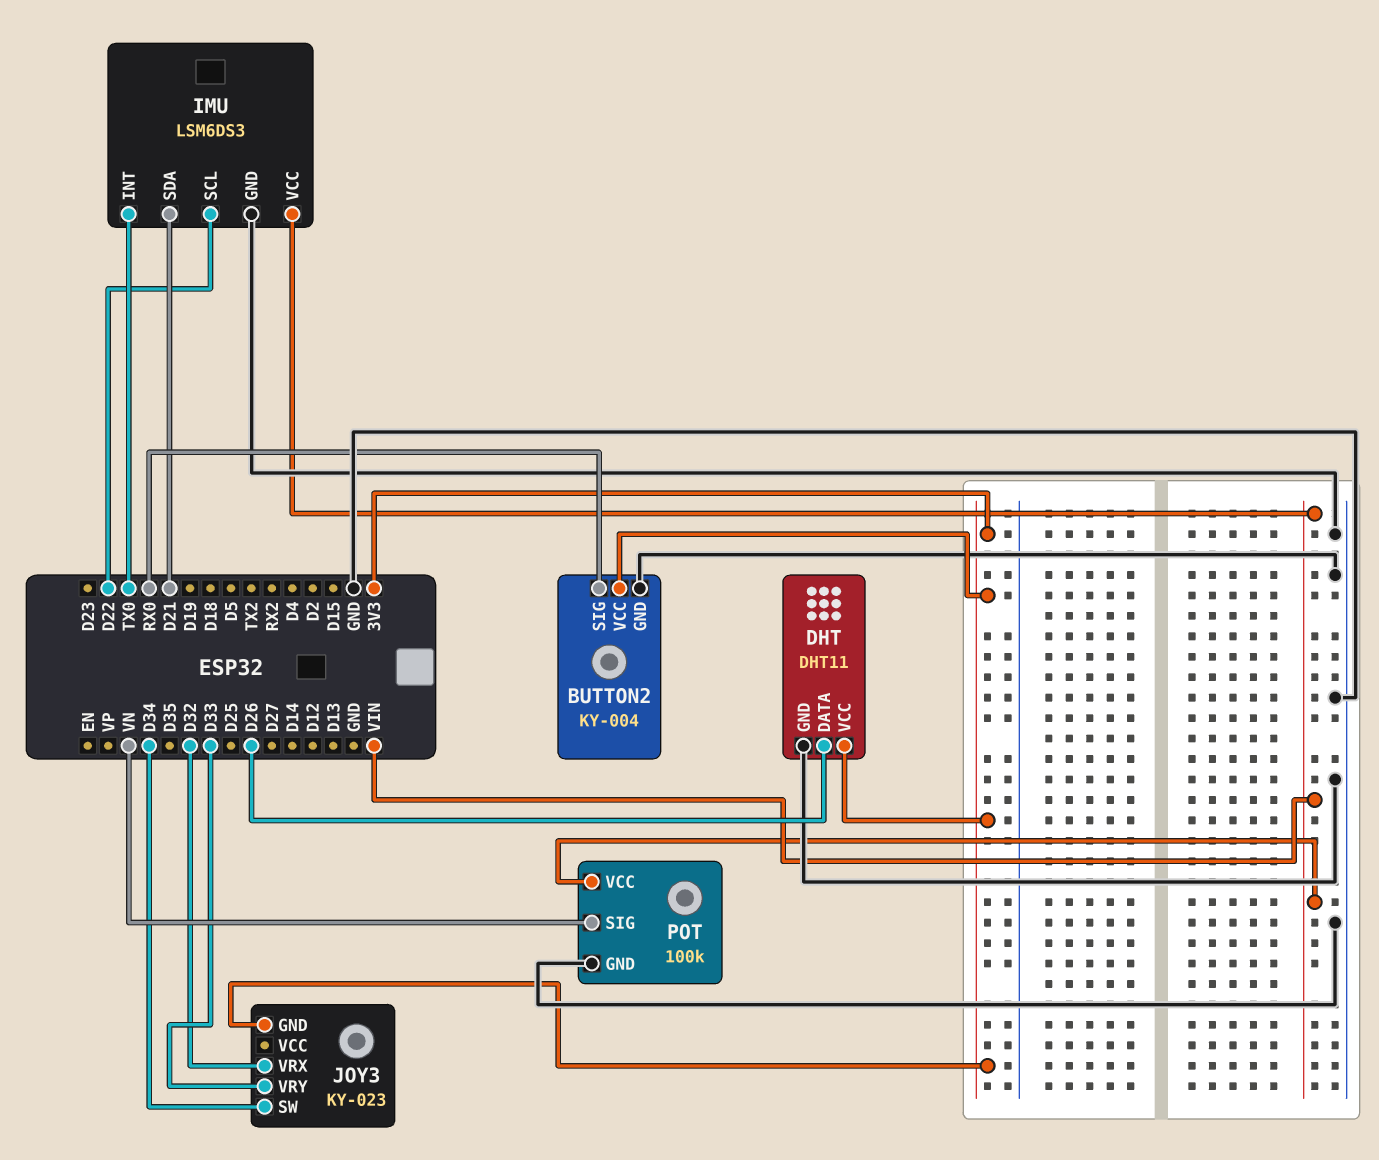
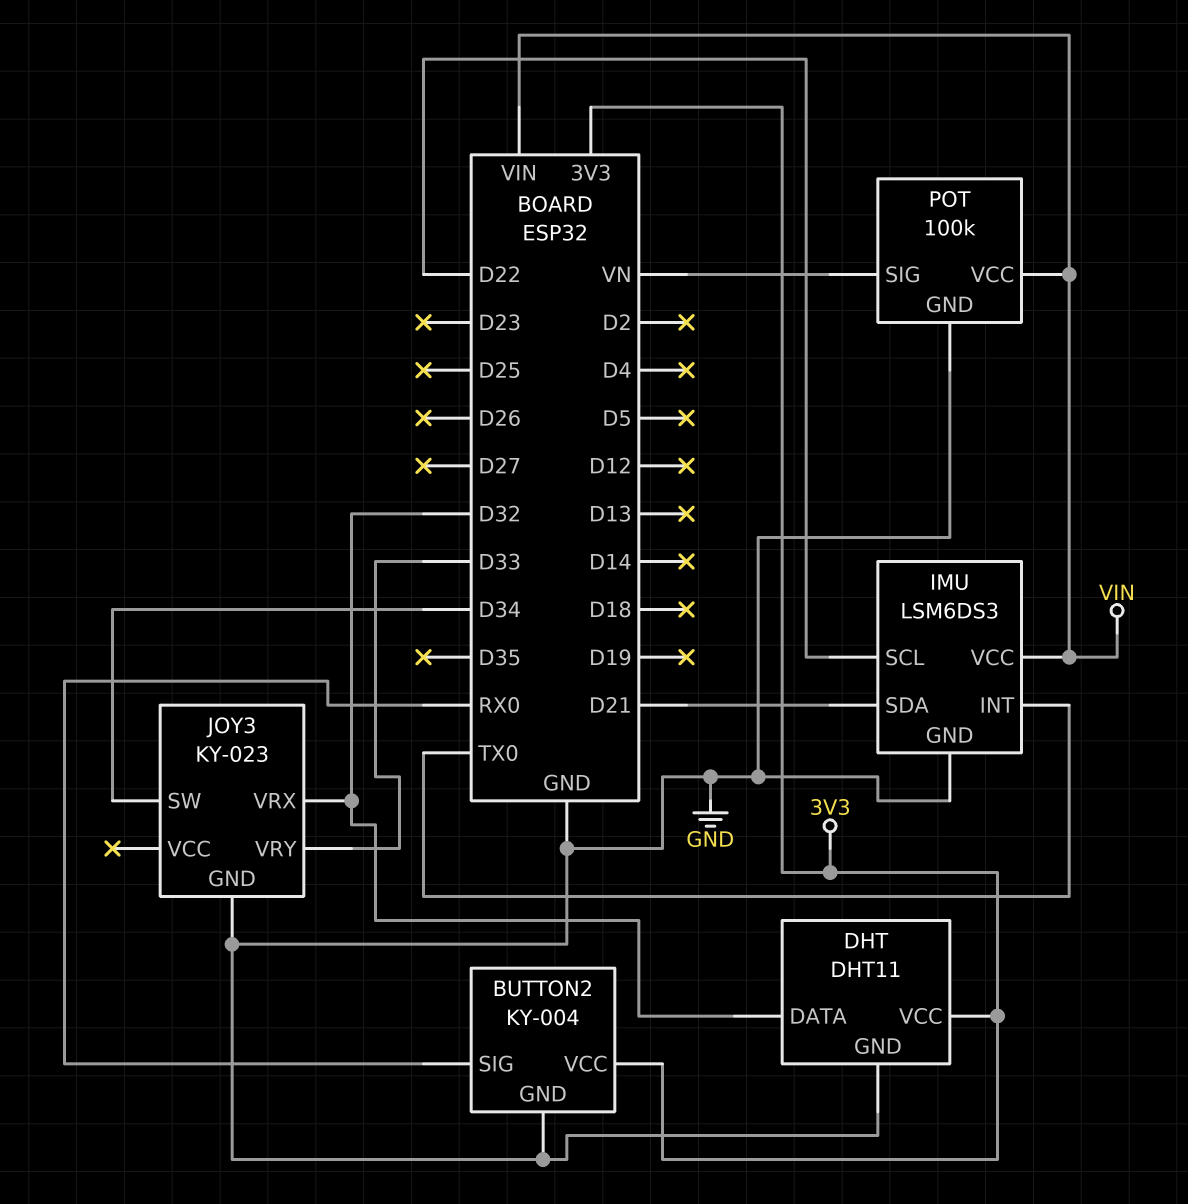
DHT pin DATA: D26 -> D32
JOY3 pin GND: 3V3 -> GND

